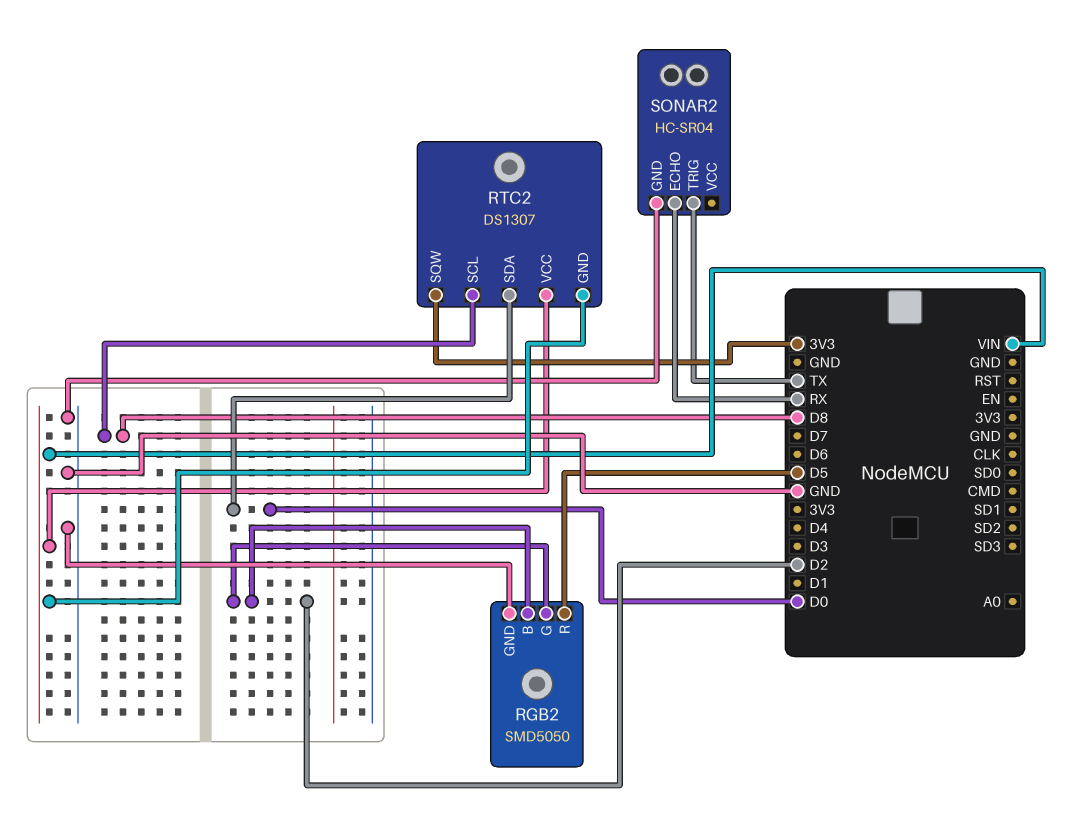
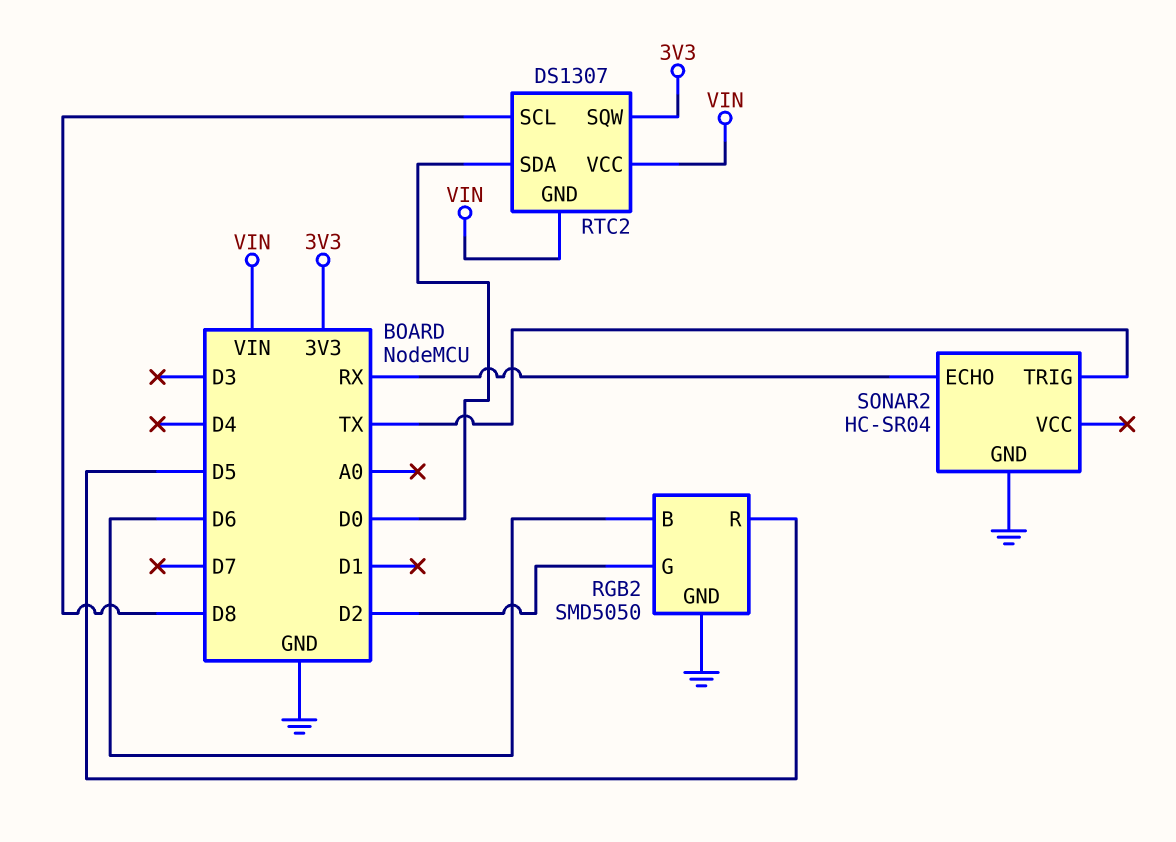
RGB2 pin B: D2 -> D6

